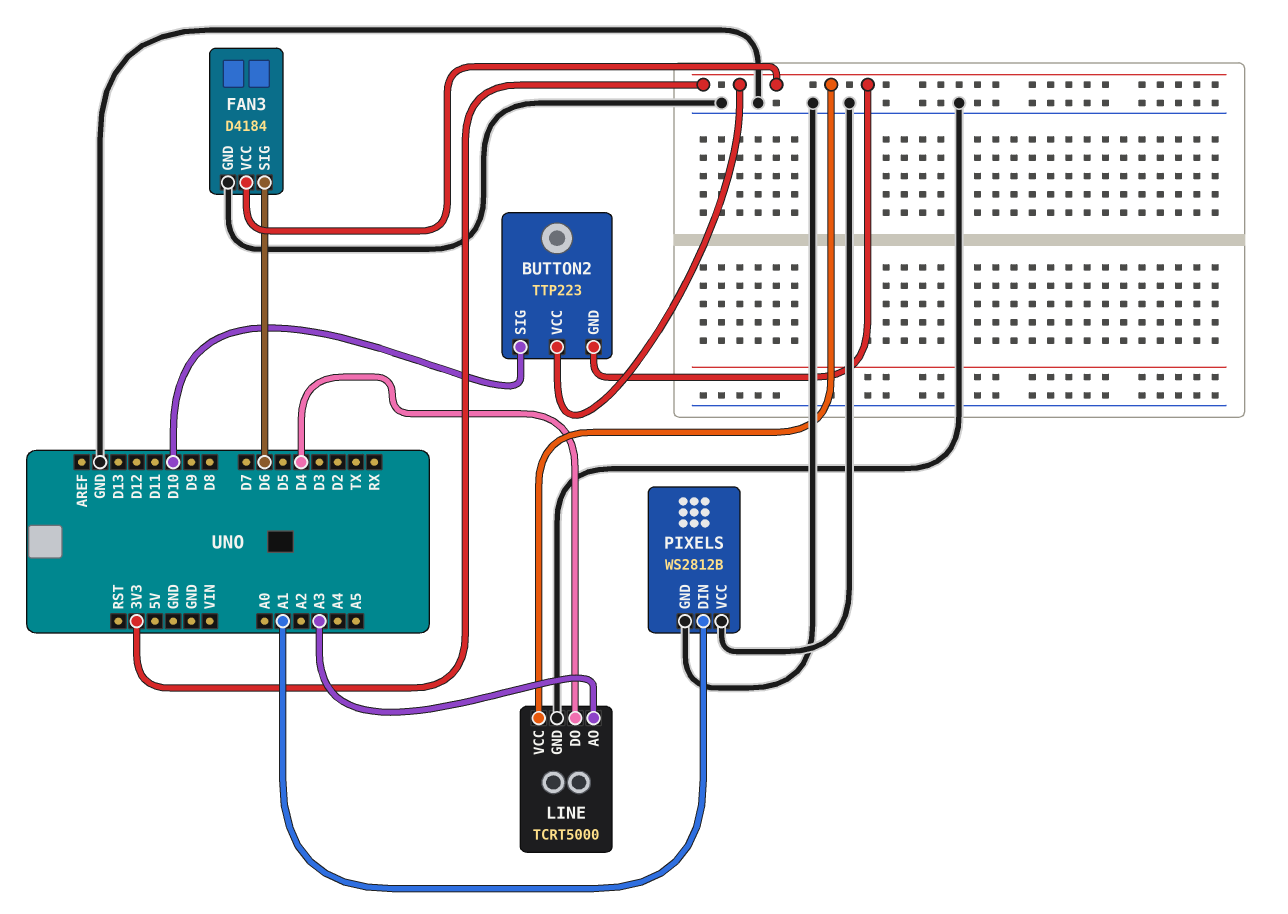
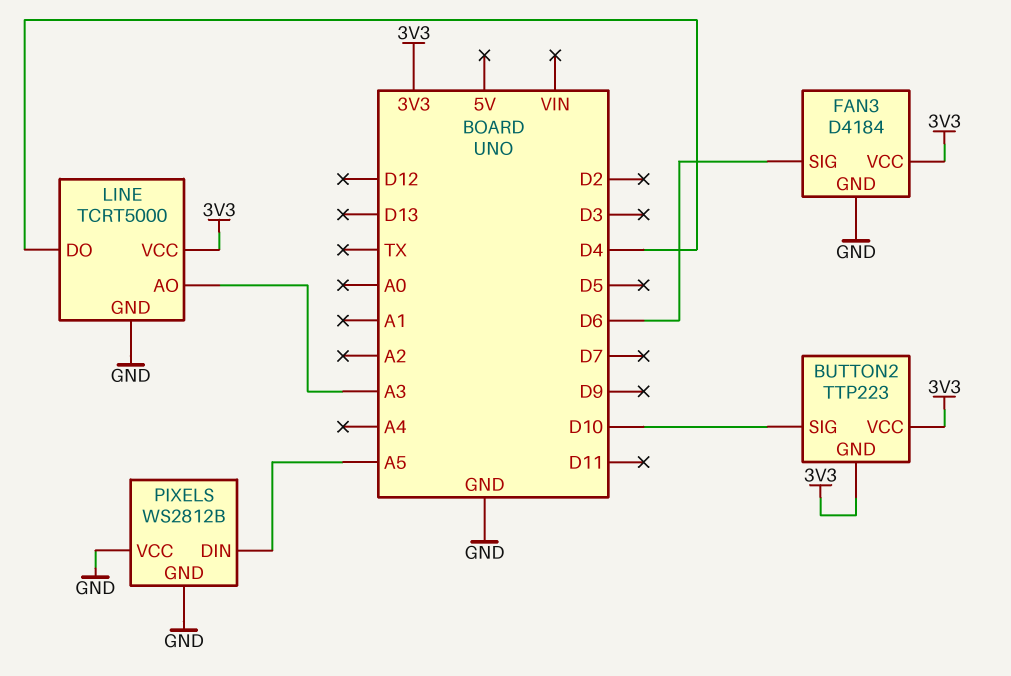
PIXELS pin DIN: A1 -> A5

